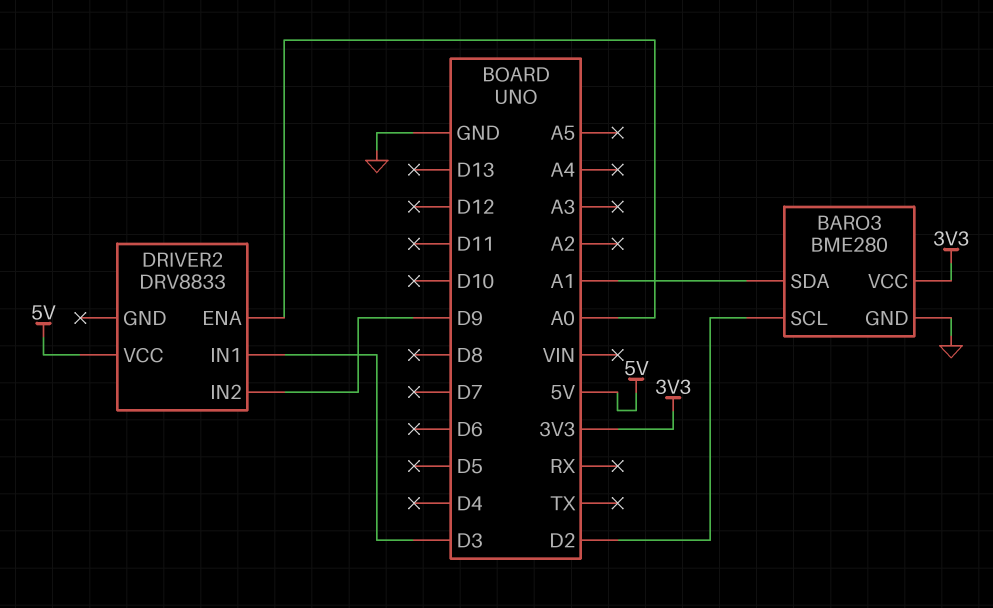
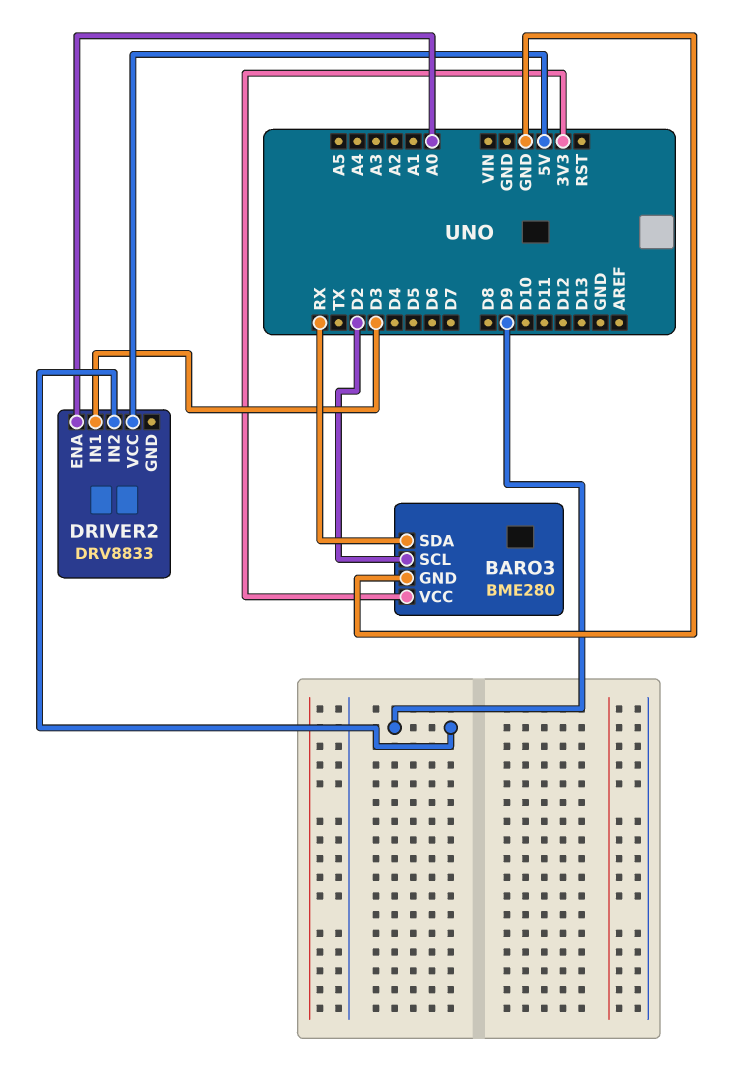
BARO3 pin SDA: A1 -> RX

